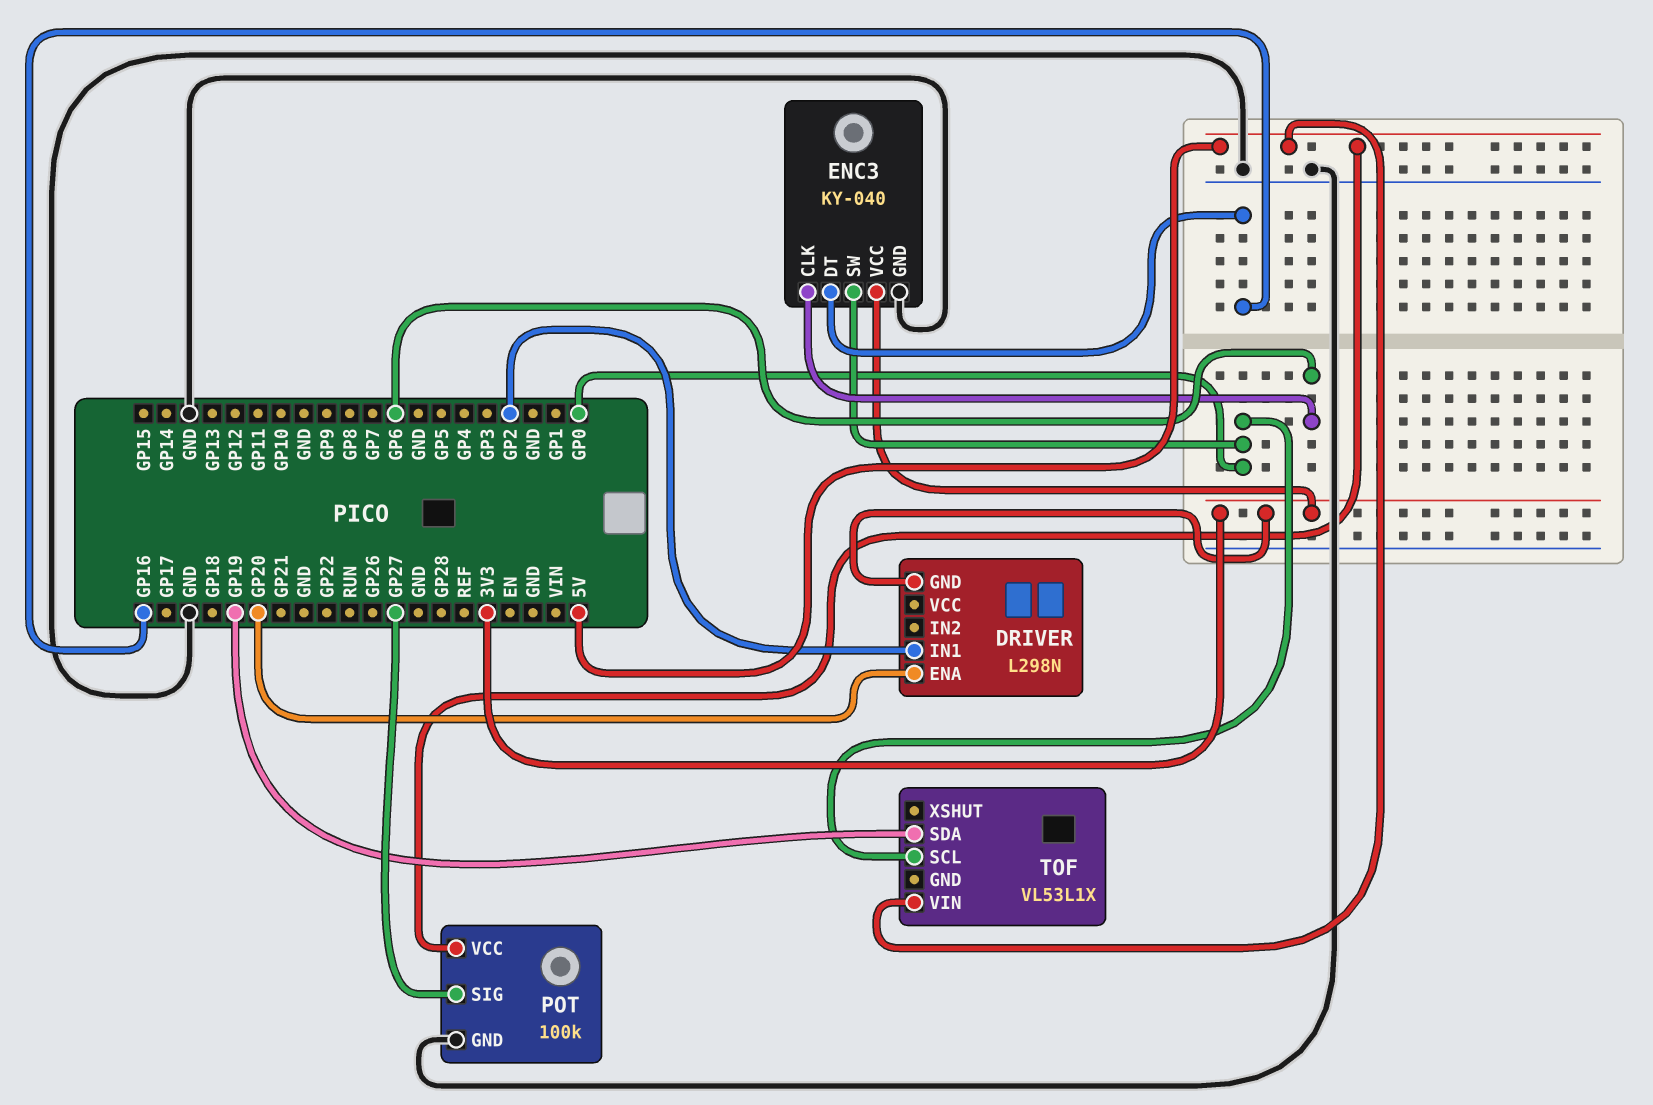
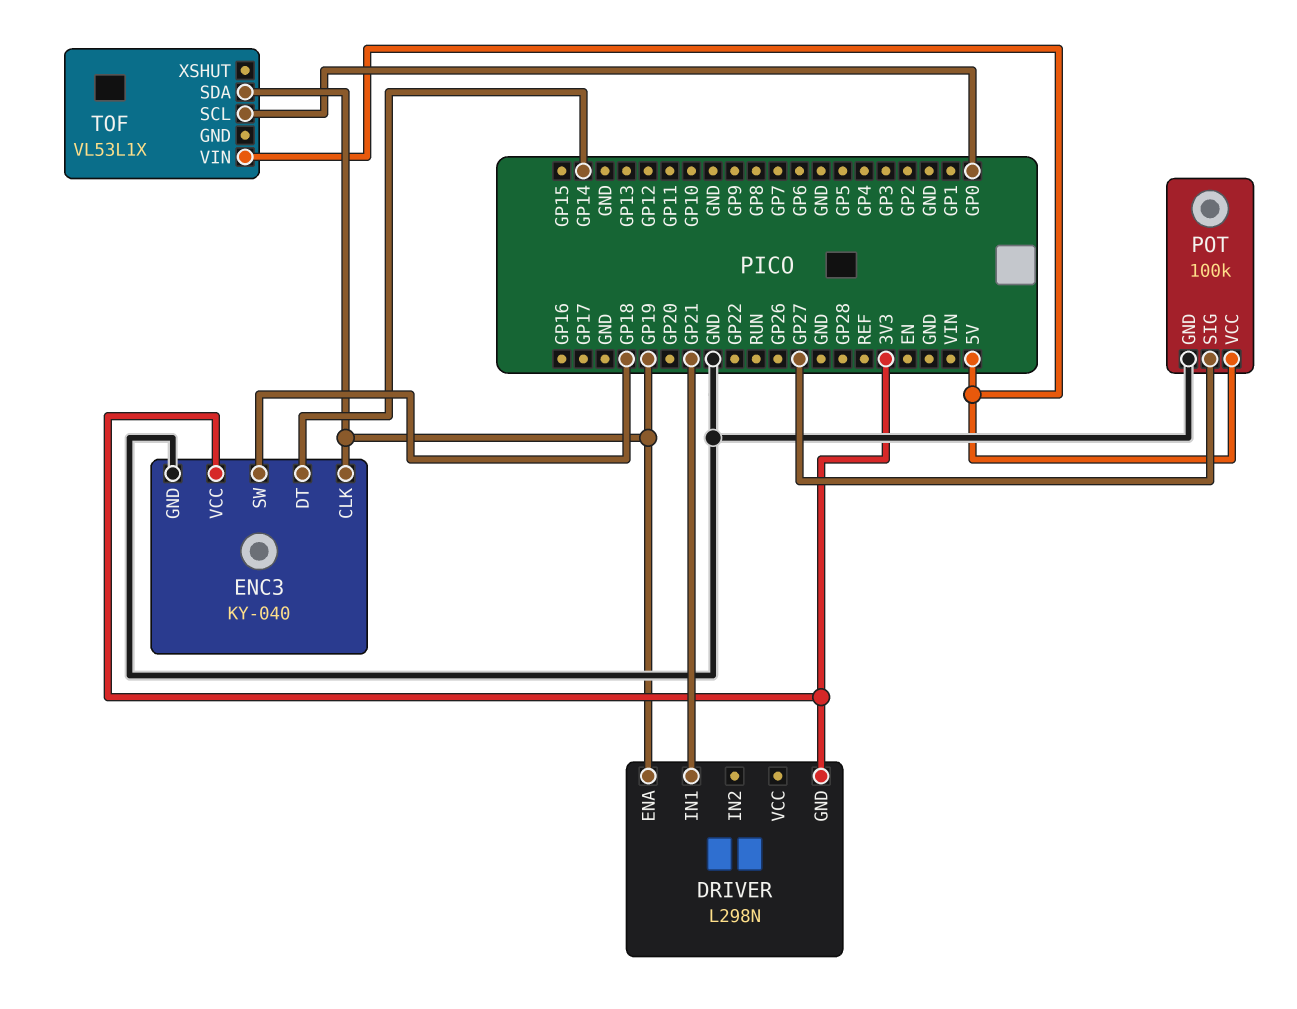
DRIVER pin ENA: GP20 -> GP19
DRIVER pin IN1: GP2 -> GP21
ENC3 pin CLK: GP6 -> GP19
ENC3 pin DT: GP16 -> GP14
ENC3 pin SW: GP0 -> GP18

